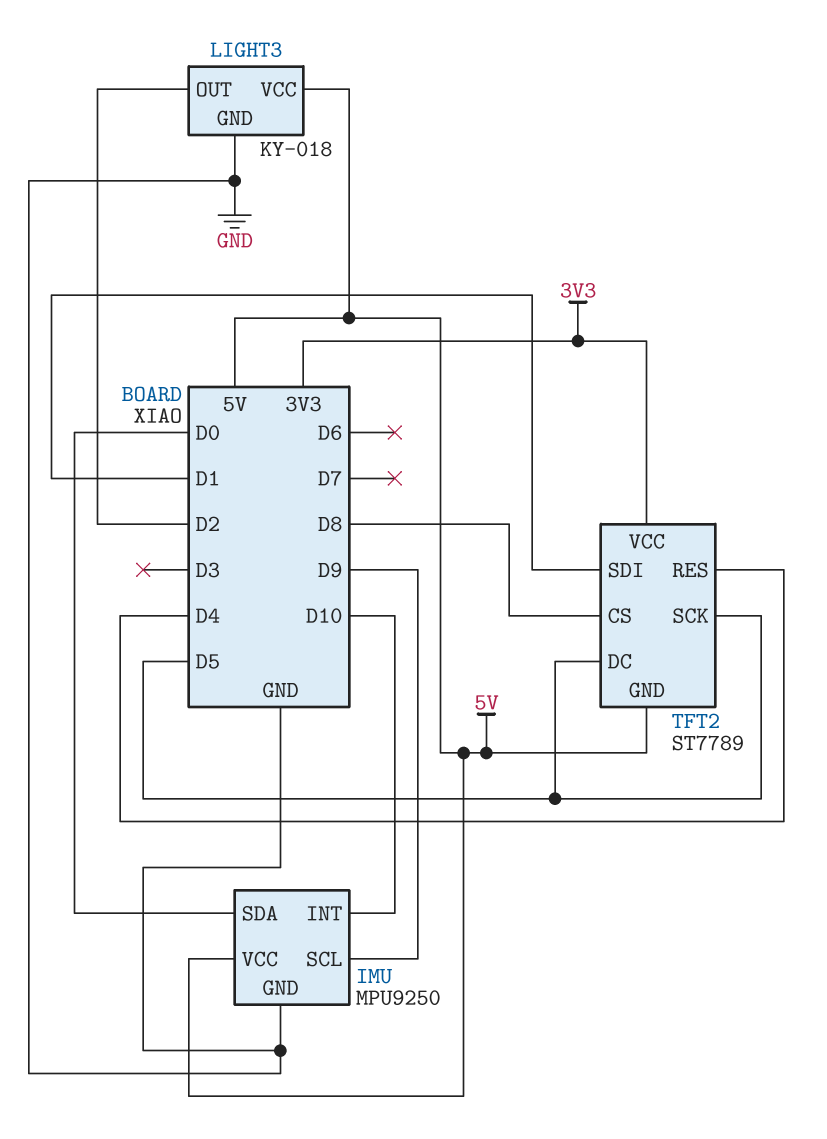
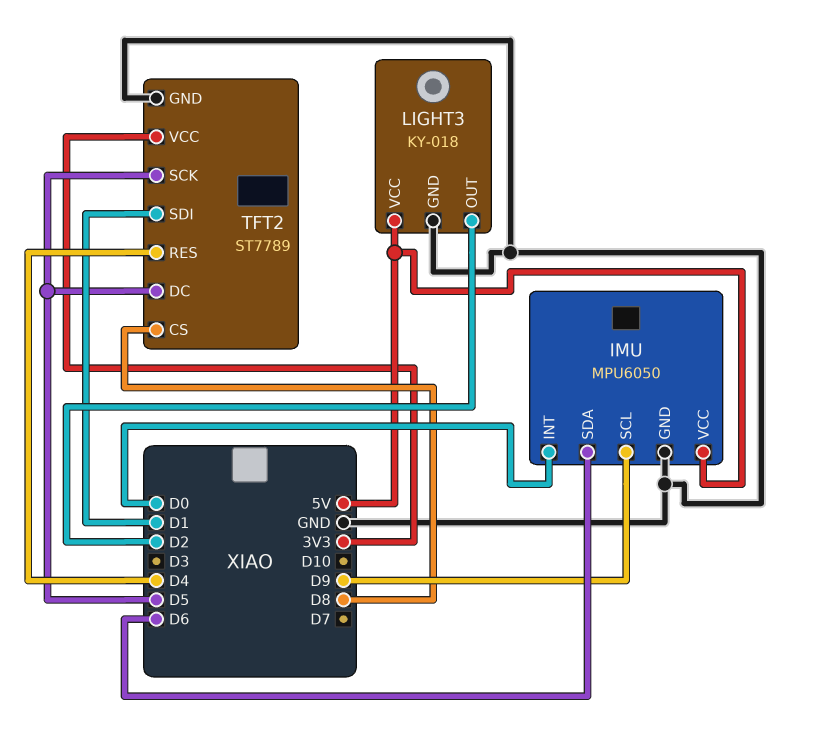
IMU: MPU9250 -> MPU6050
IMU pin INT: D10 -> D0
IMU pin SDA: D0 -> D6
TFT2 pin GND: 5V -> GND

